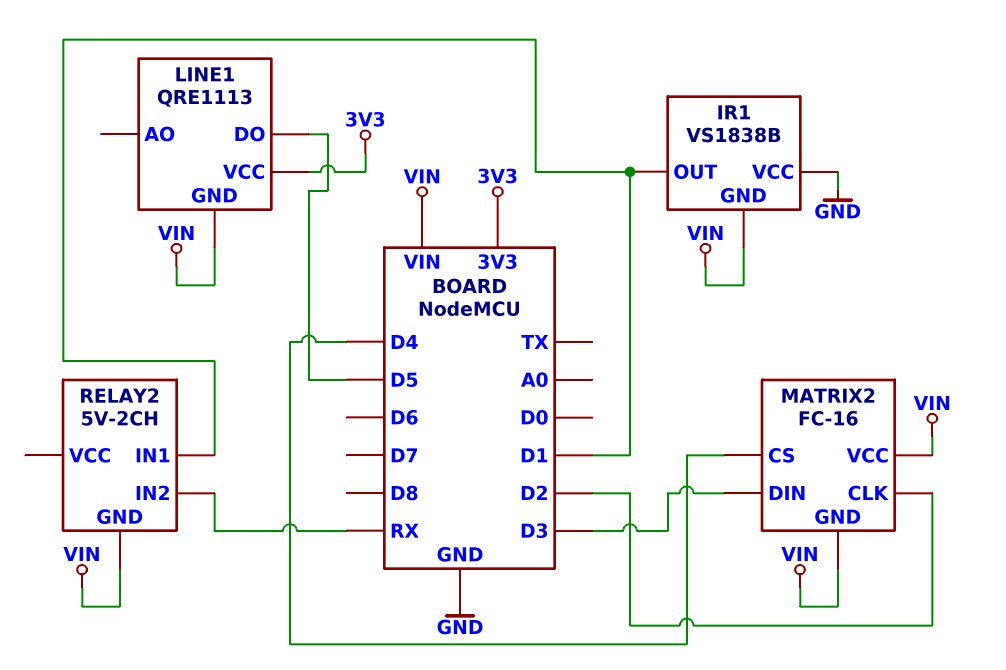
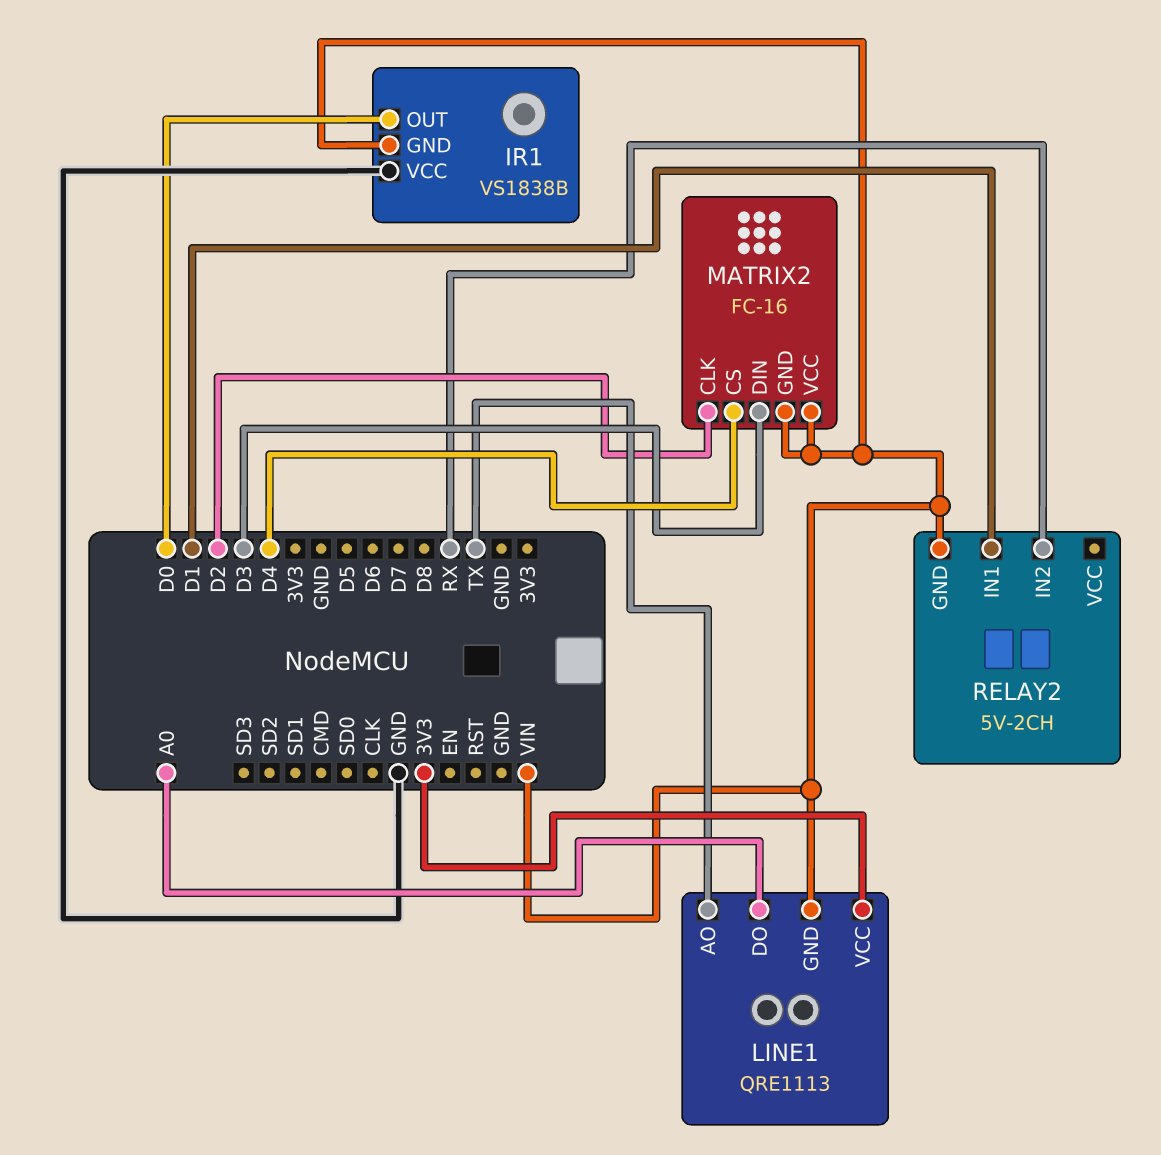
IR1 pin OUT: D1 -> D0
LINE1 pin AO: none -> TX
LINE1 pin DO: D5 -> A0

